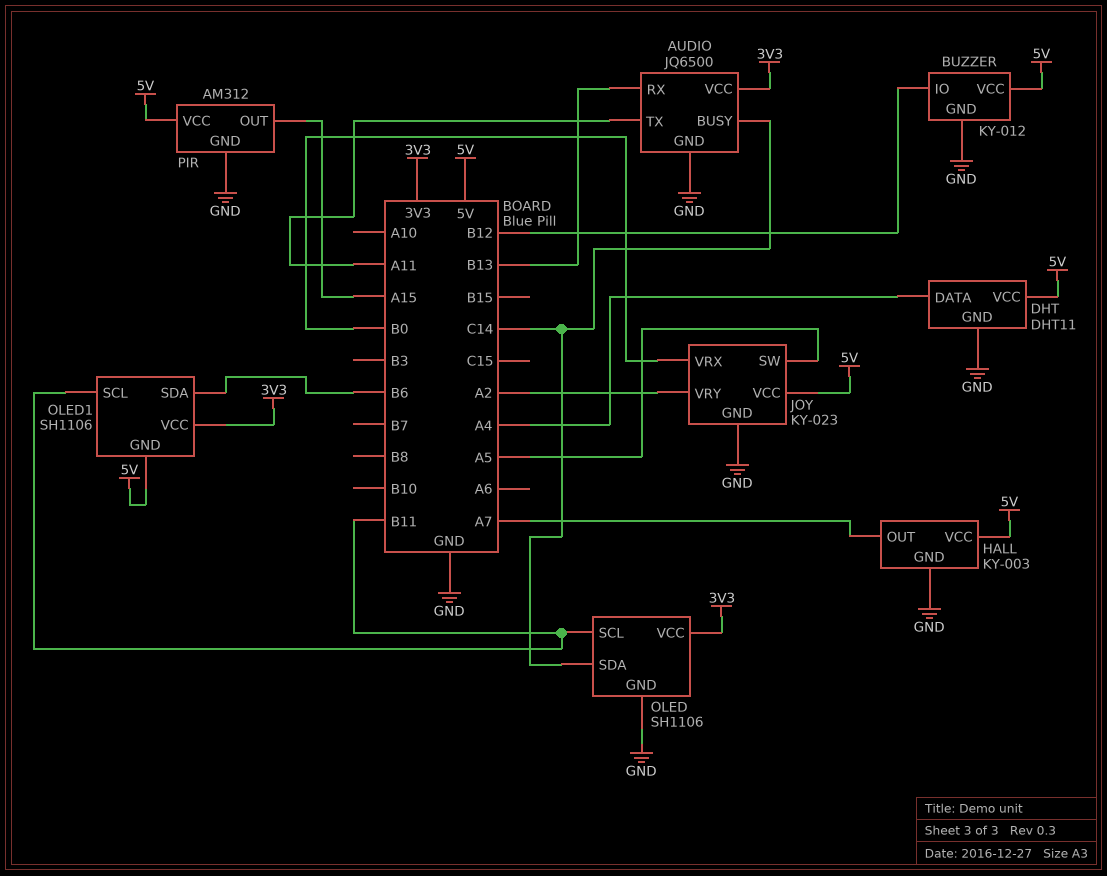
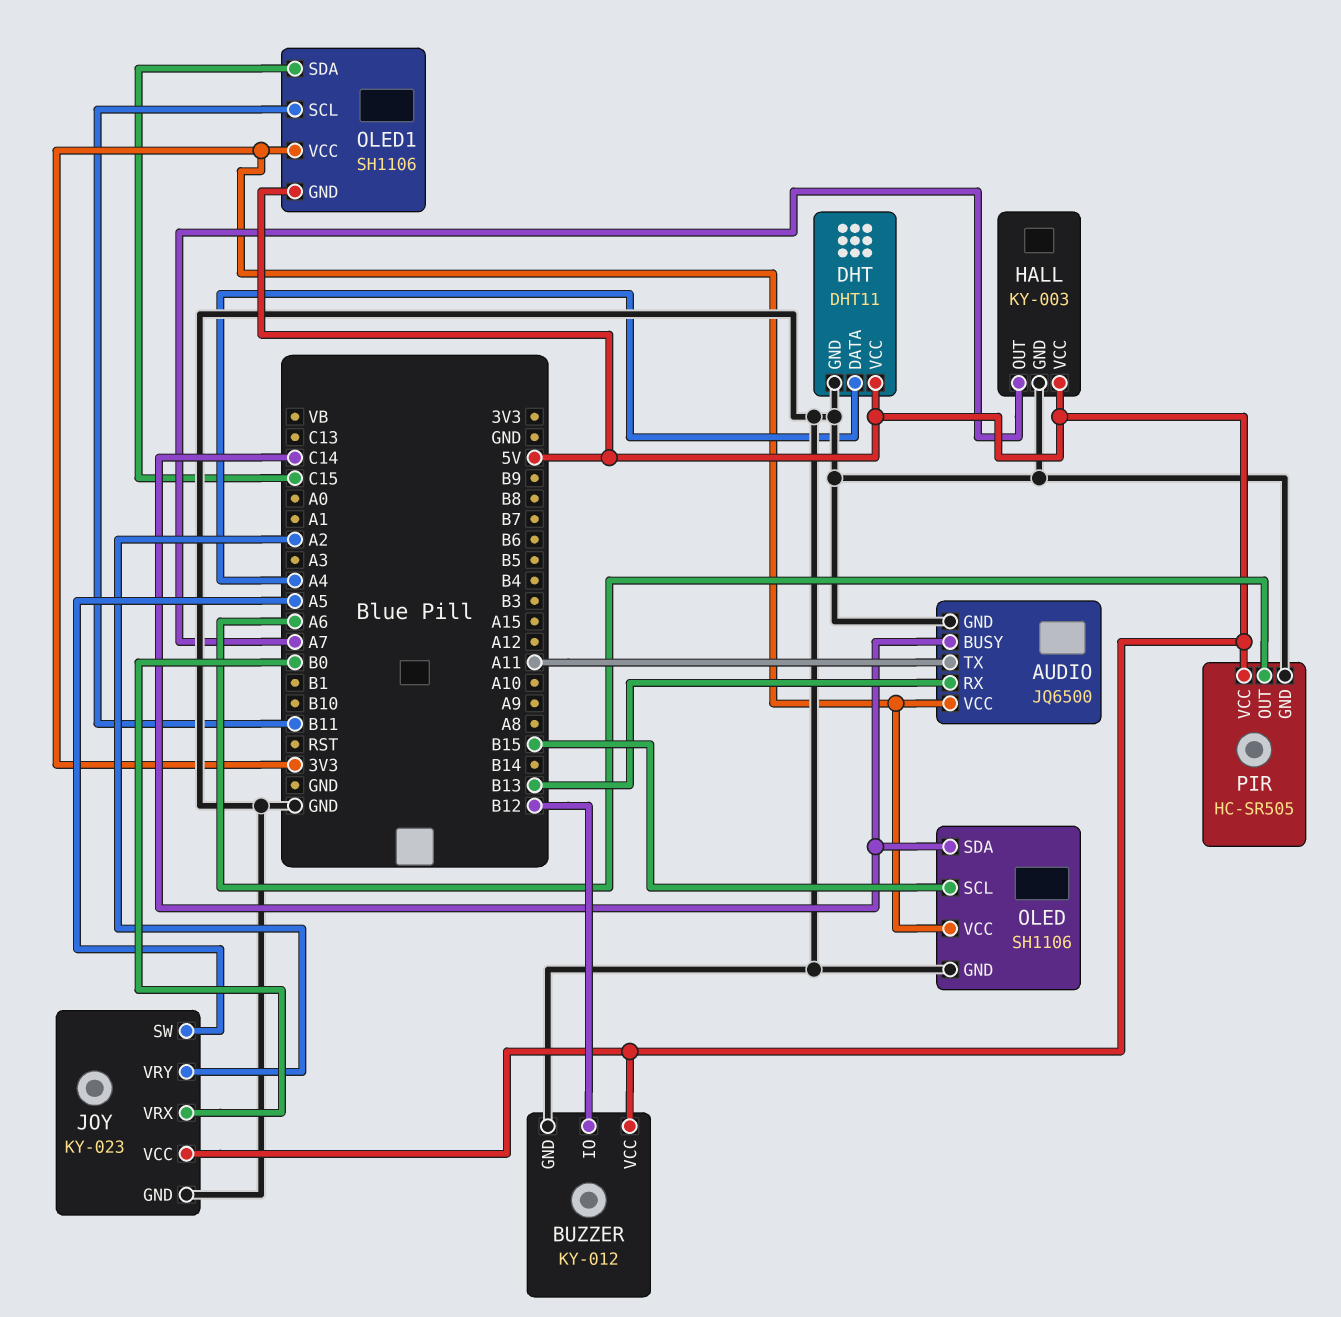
OLED pin SCL: B11 -> B15
OLED1 pin SDA: B6 -> C15
PIR: AM312 -> HC-SR505
PIR pin OUT: A15 -> A6

